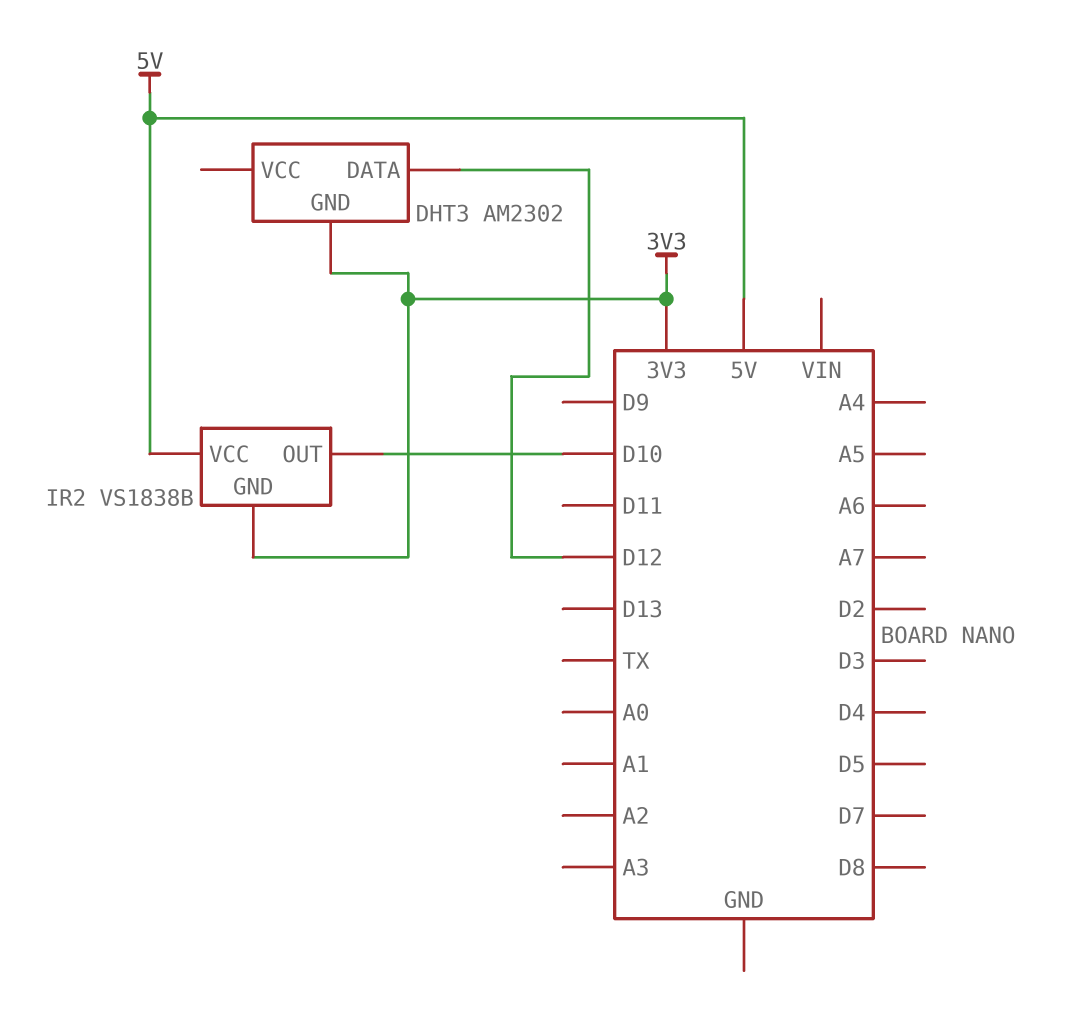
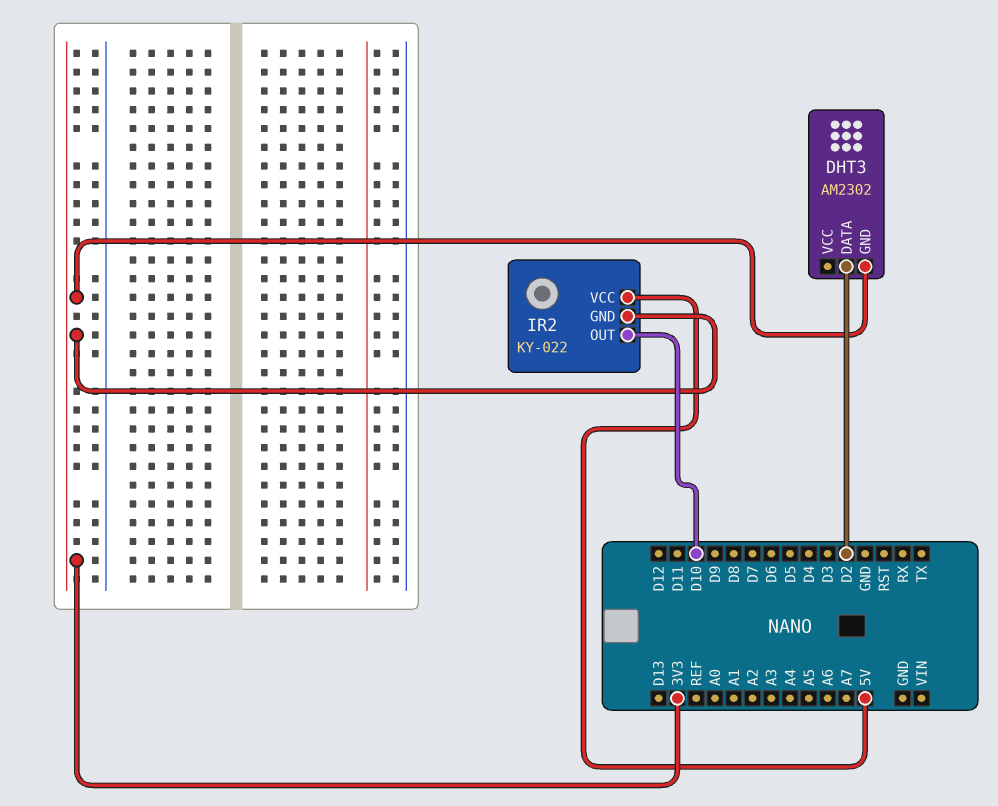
DHT3 pin DATA: D12 -> D2
IR2: VS1838B -> KY-022

